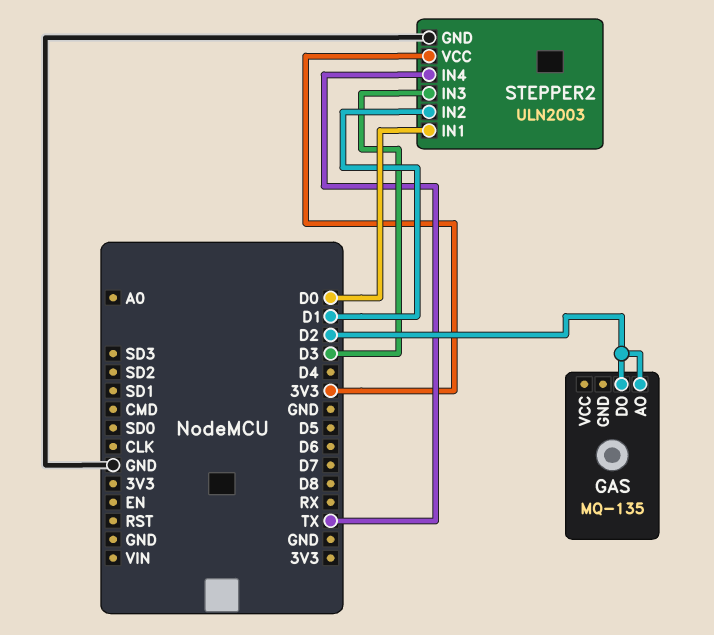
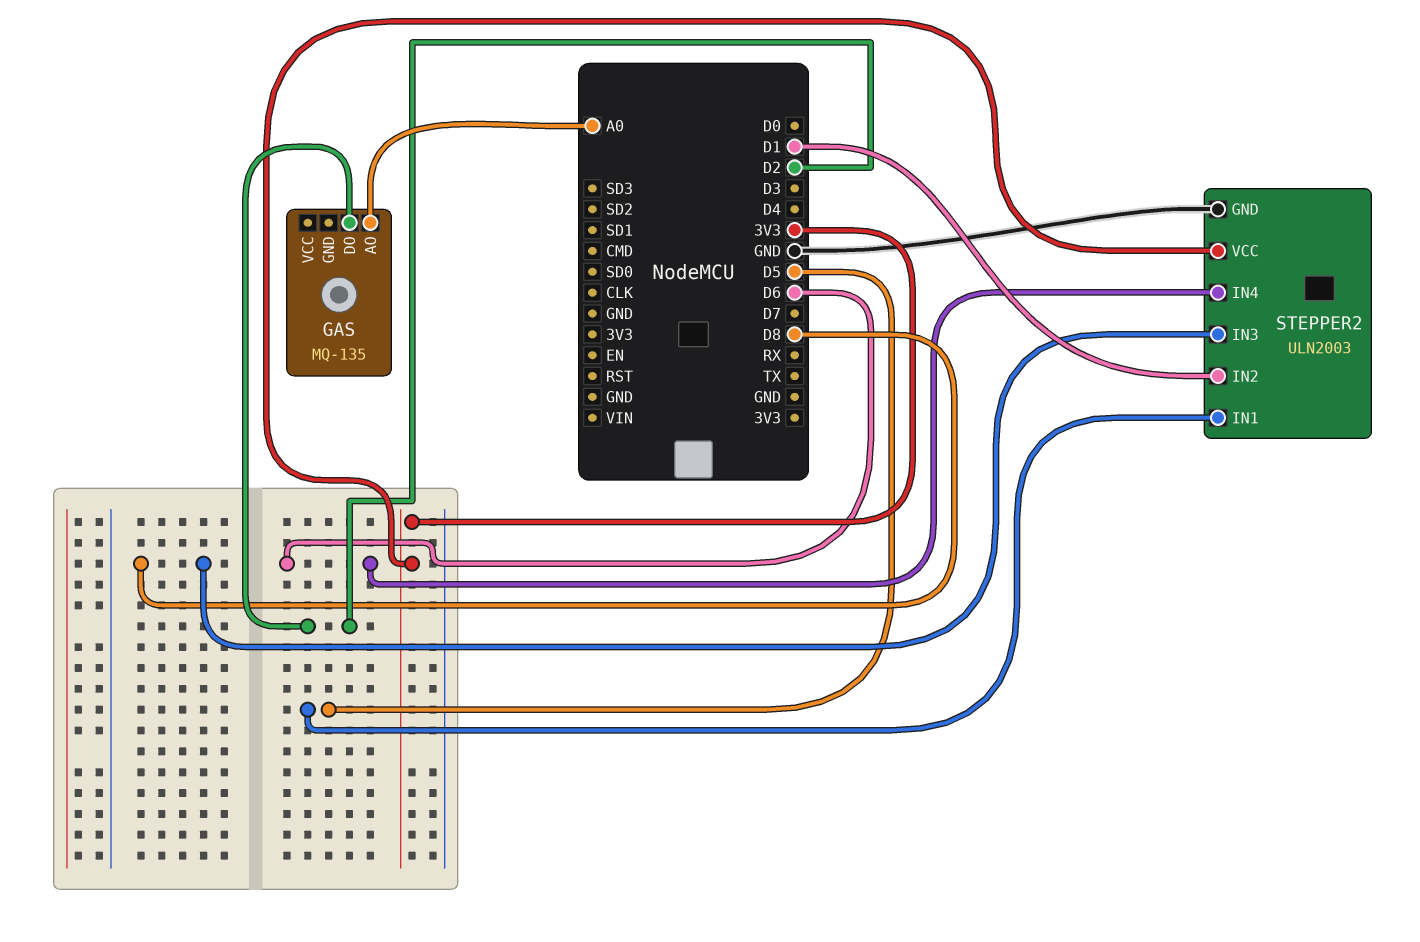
GAS pin AO: D2 -> A0
STEPPER2 pin IN1: D0 -> D5
STEPPER2 pin IN3: D3 -> D8
STEPPER2 pin IN4: TX -> D6

